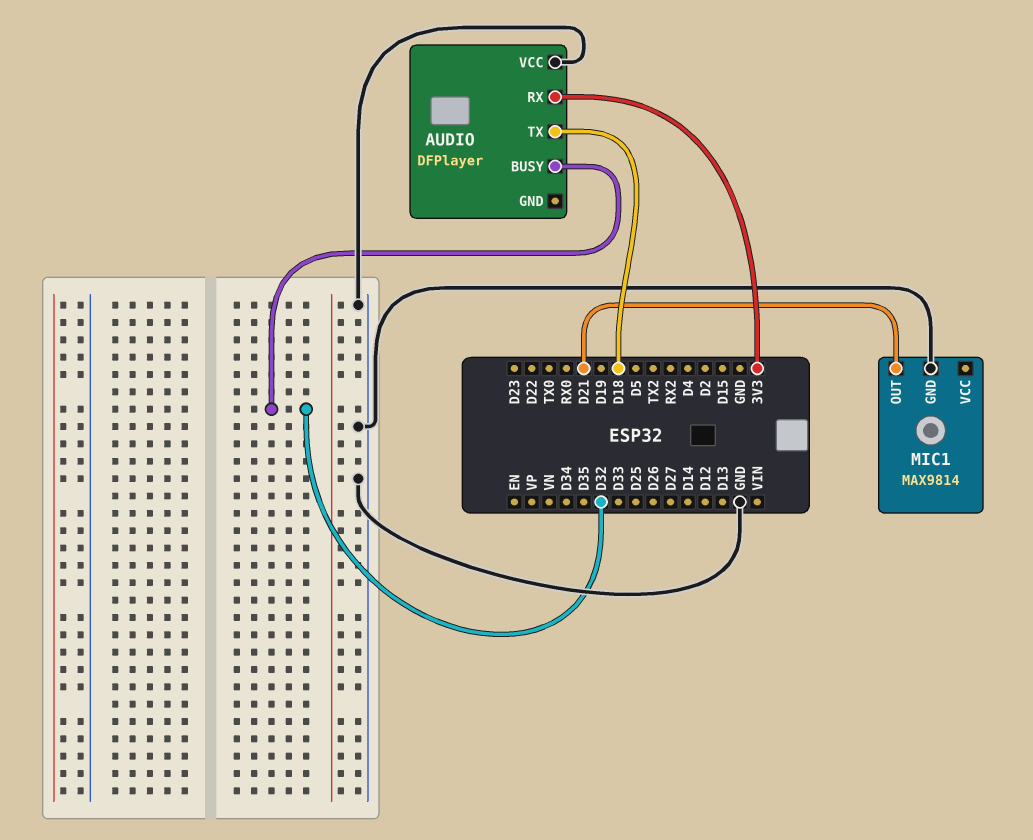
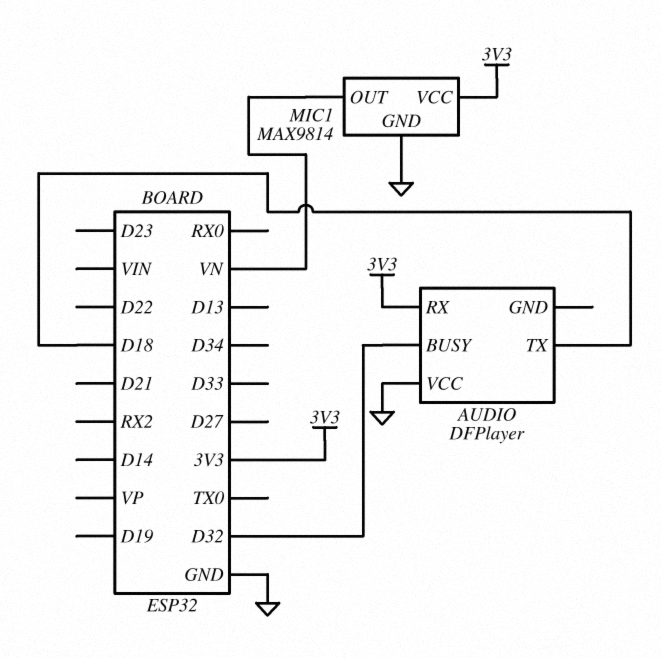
MIC1 pin OUT: D21 -> VN
MIC1 pin VCC: none -> 3V3

